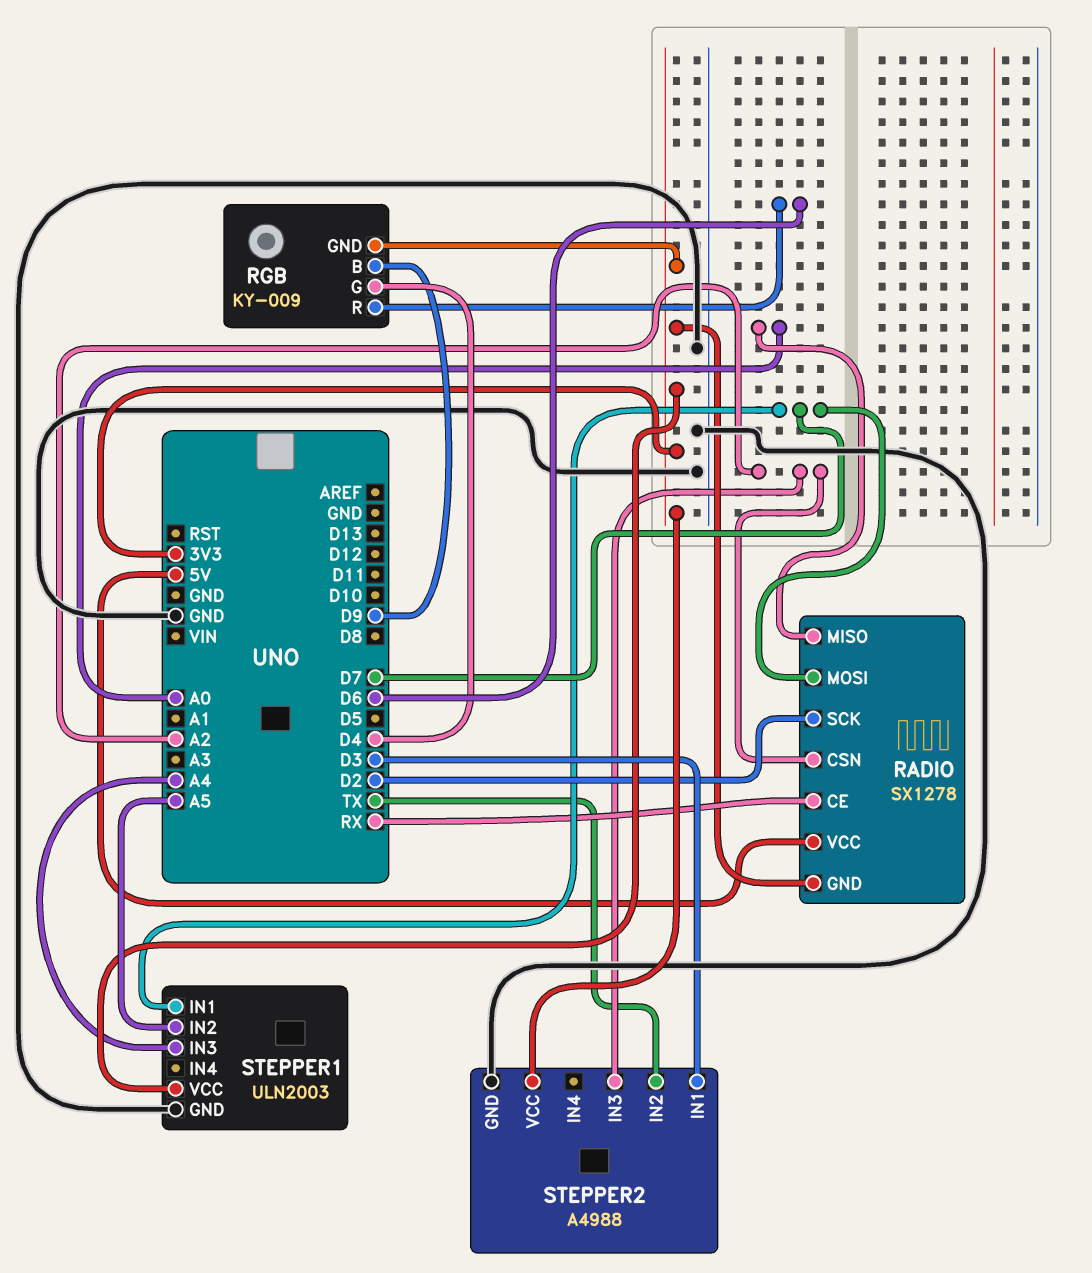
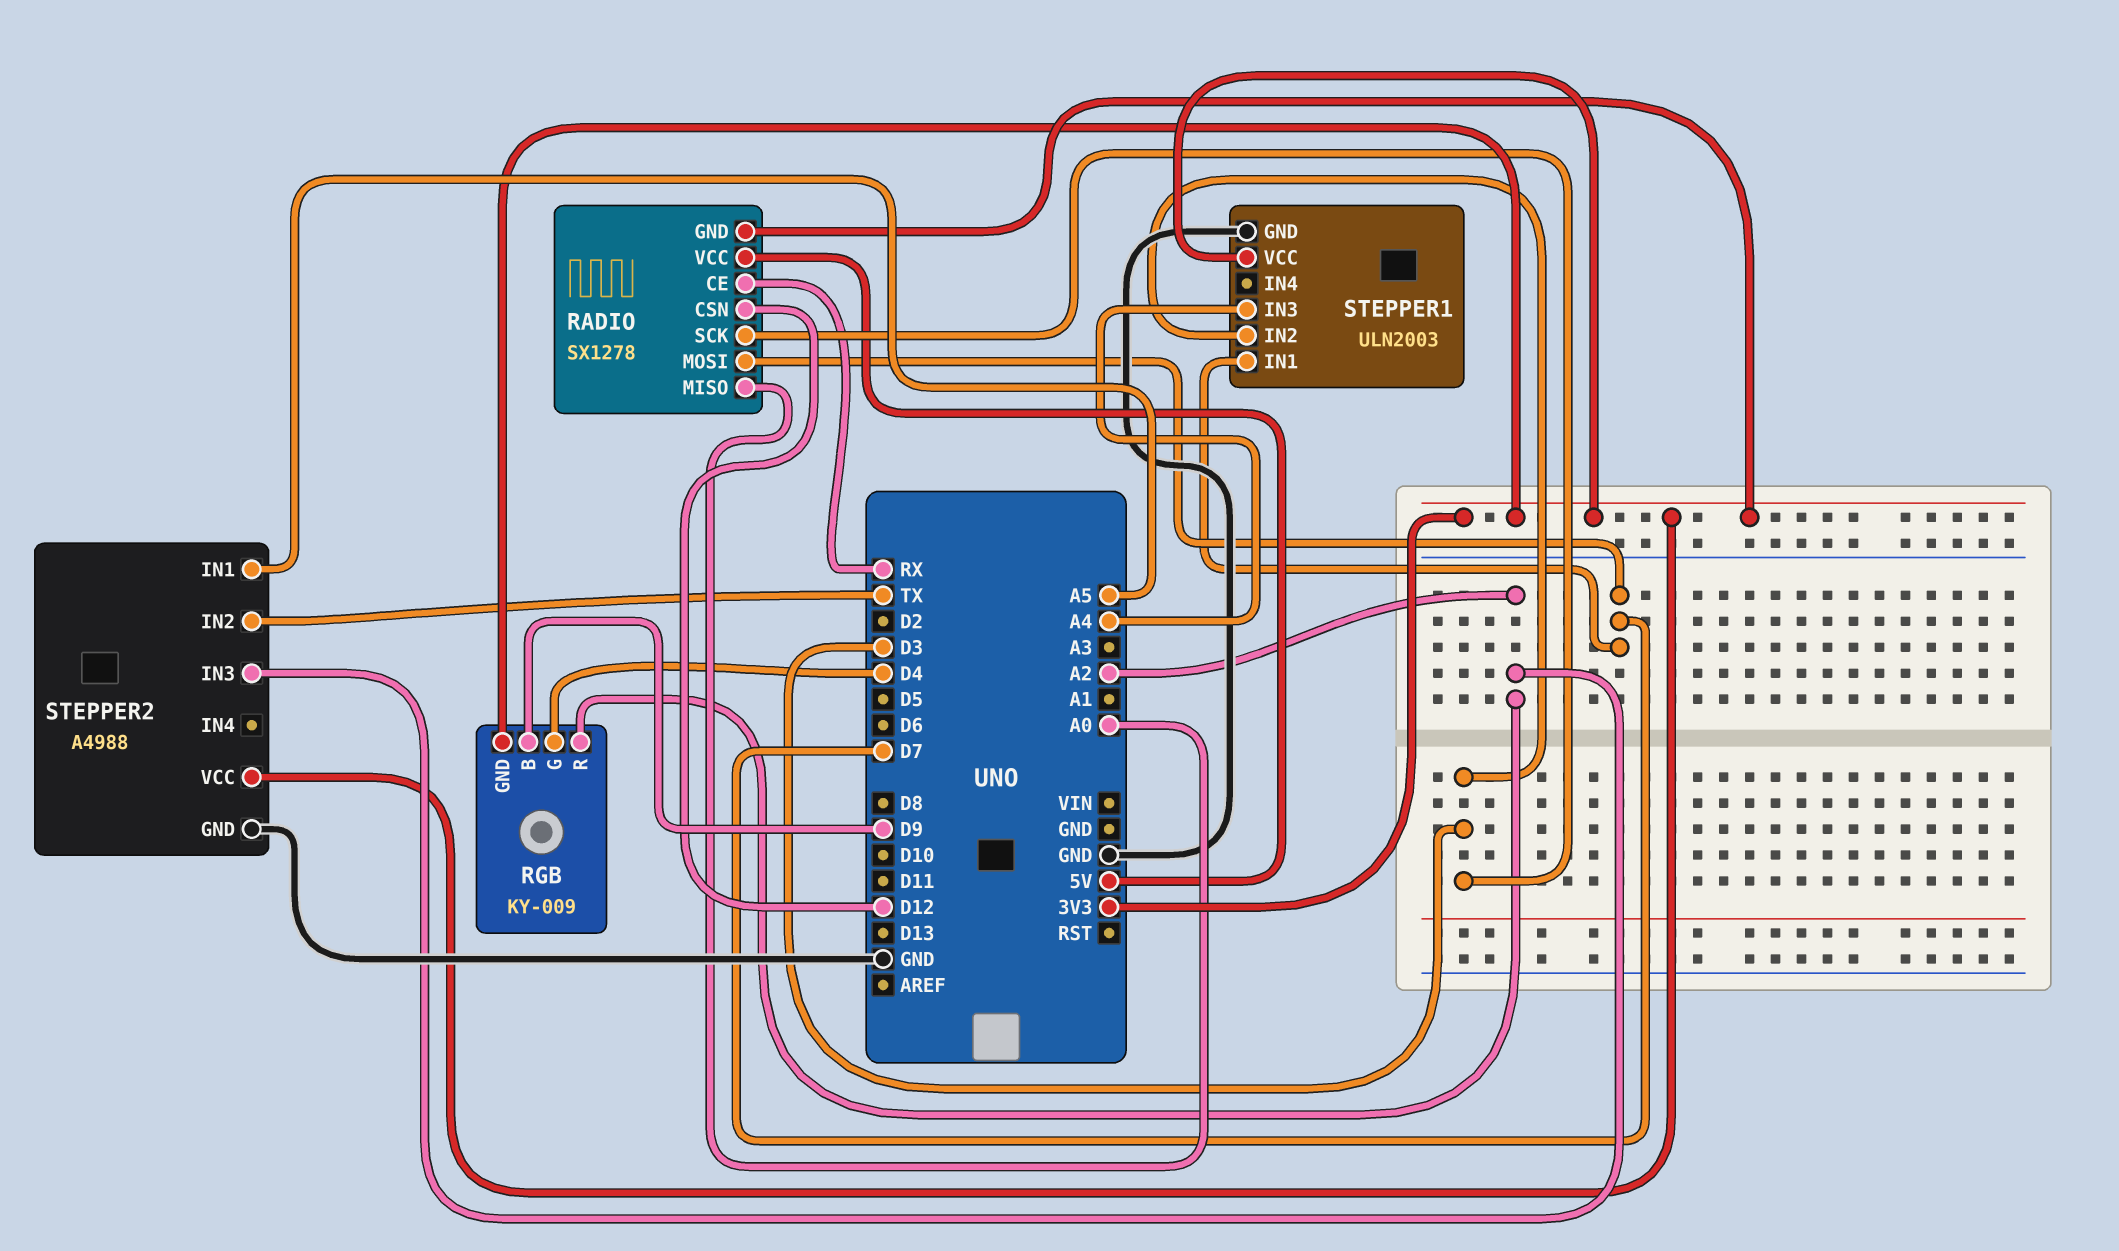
RADIO pin CSN: A2 -> D12
RADIO pin SCK: D2 -> D3
RGB pin R: D6 -> A2
STEPPER1 pin IN2: A5 -> D3
STEPPER2 pin IN1: D3 -> A5

